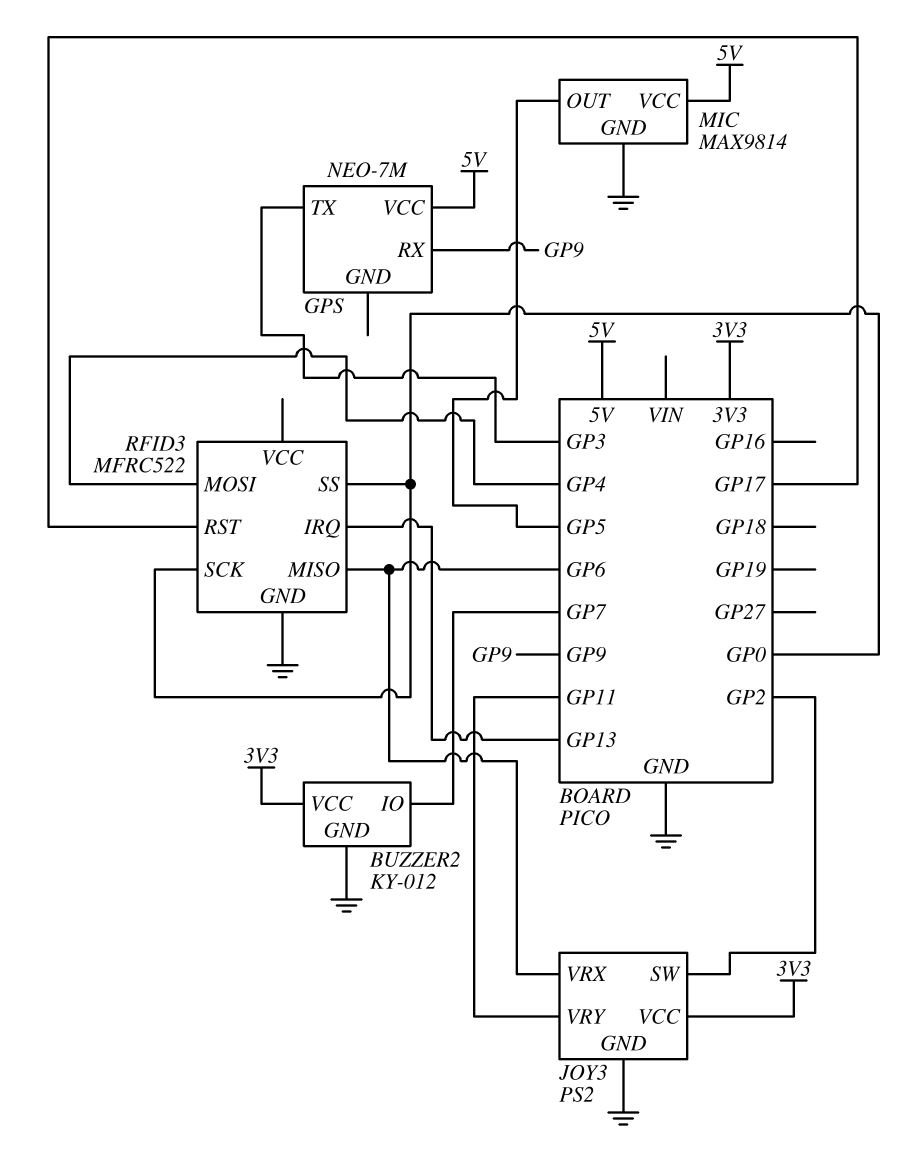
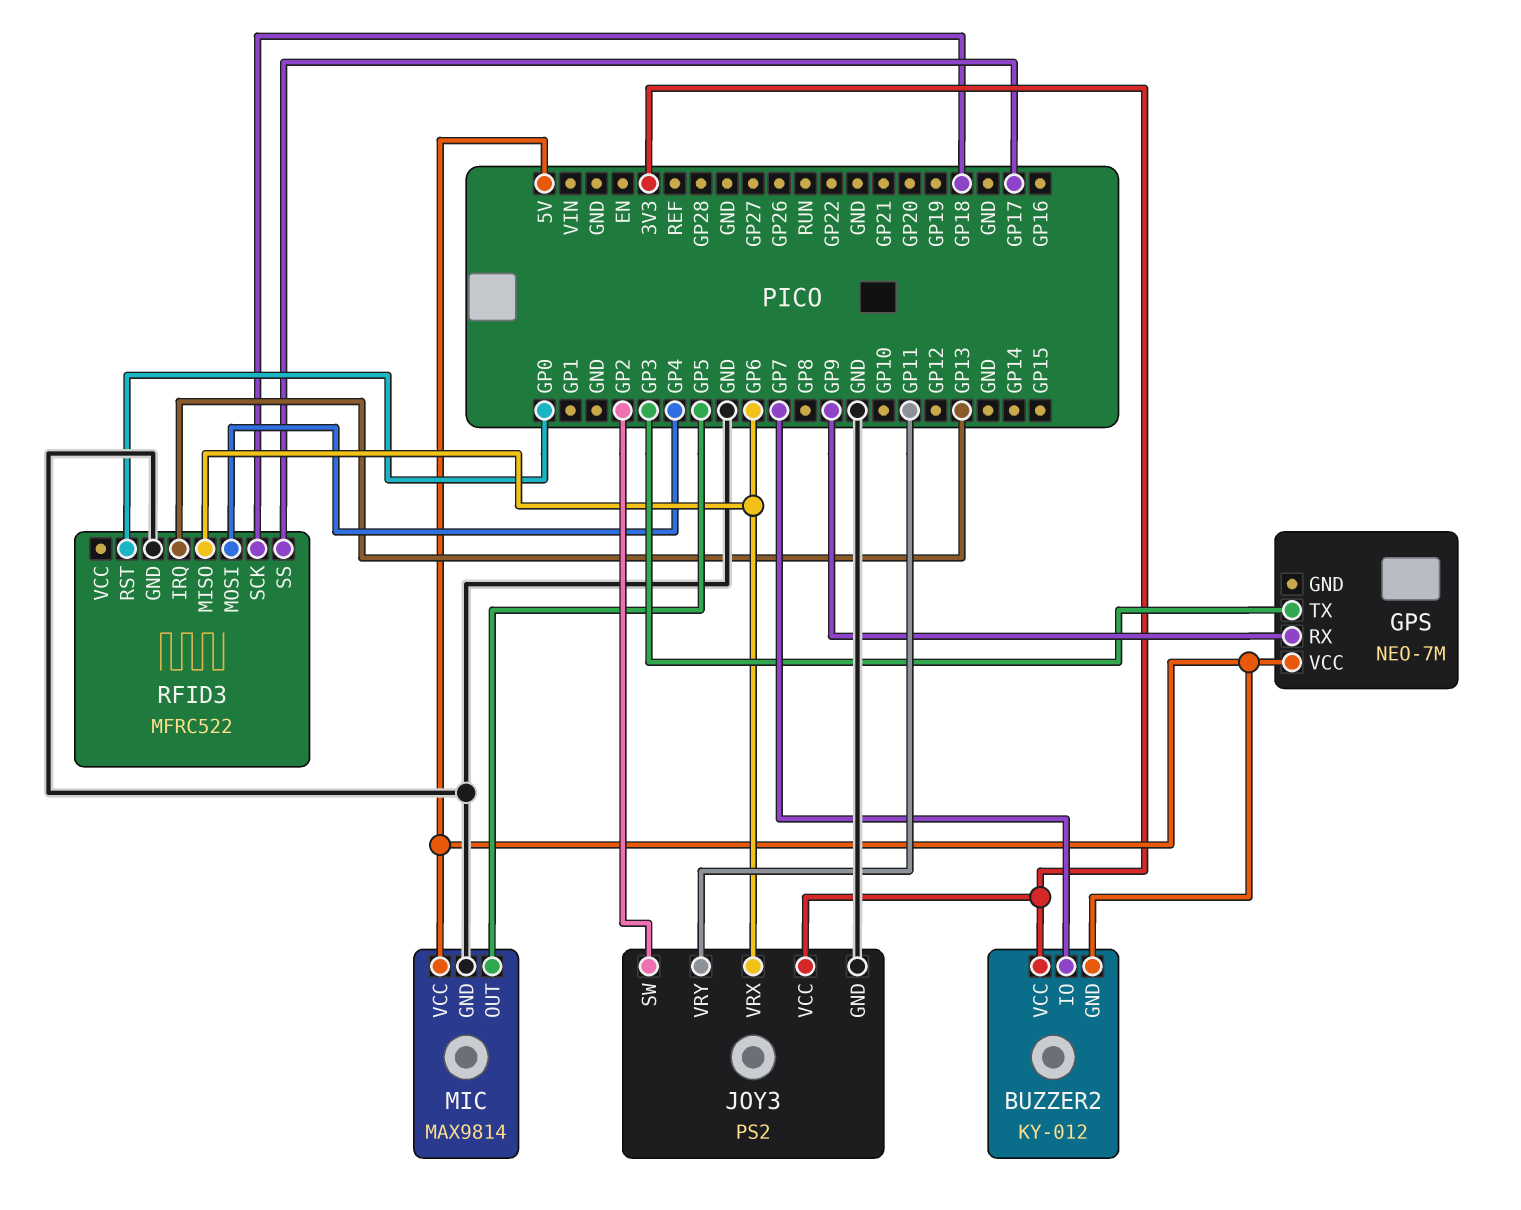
BUZZER2 pin GND: GND -> 5V
RFID3 pin RST: GP17 -> GP0
RFID3 pin SCK: GP0 -> GP18
RFID3 pin SS: GP0 -> GP17

